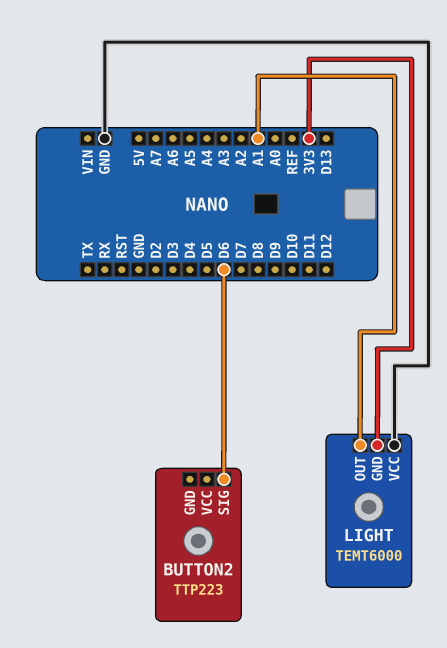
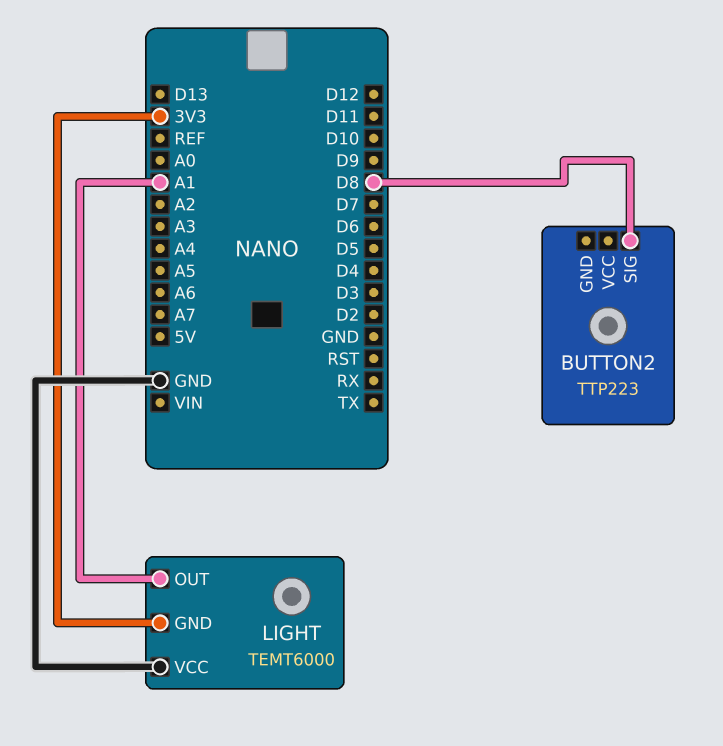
BUTTON2 pin SIG: D6 -> D8

